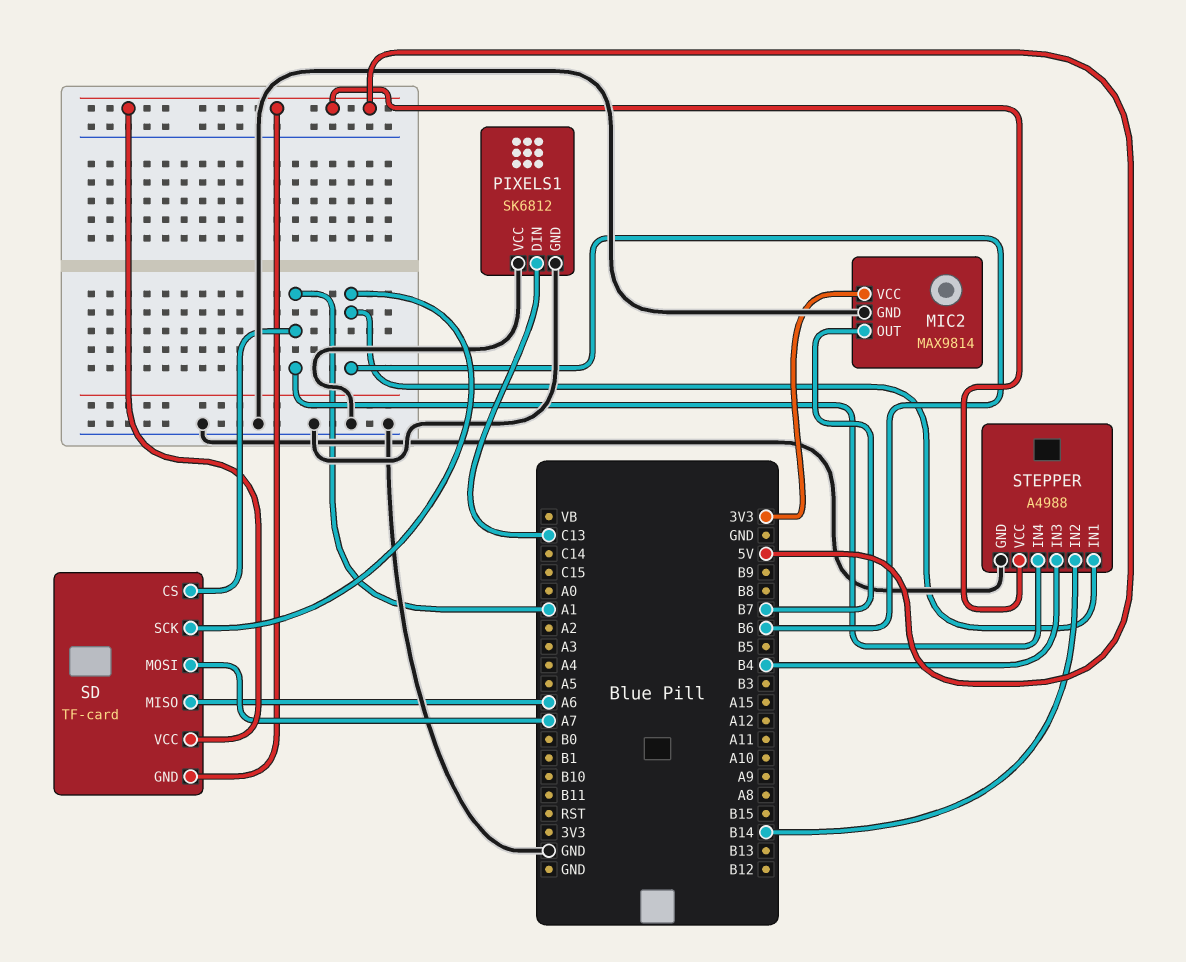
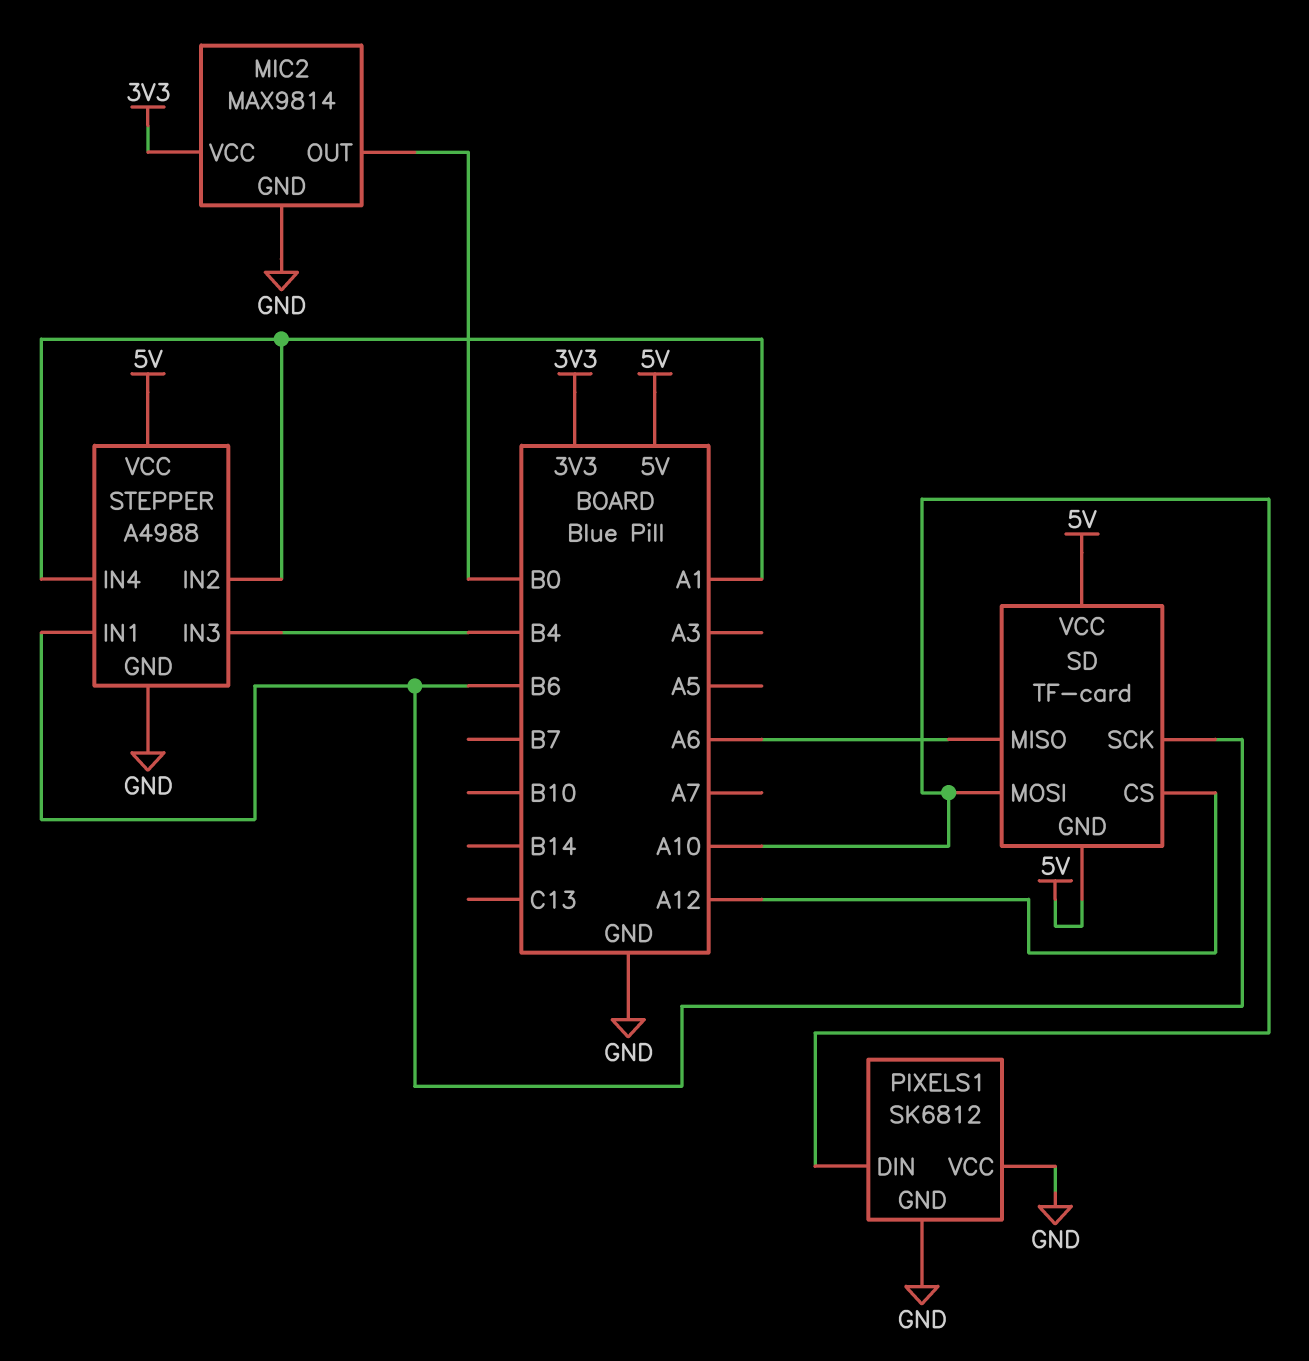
MIC2 pin OUT: B7 -> B0
PIXELS1 pin DIN: C13 -> A10
SD pin CS: A1 -> A12
SD pin MOSI: A7 -> A10
STEPPER pin IN2: B14 -> A1

